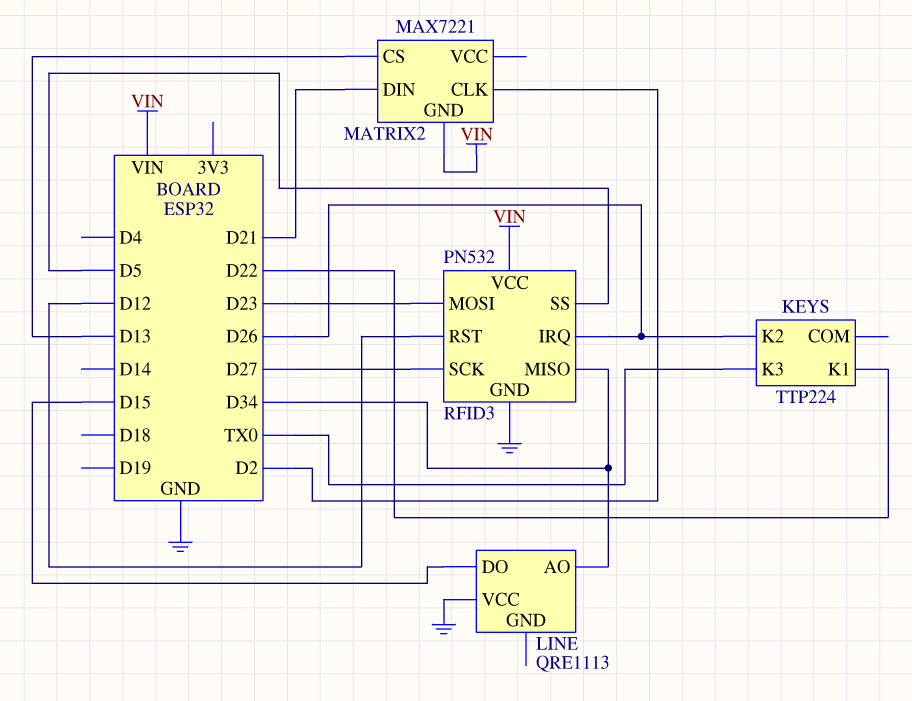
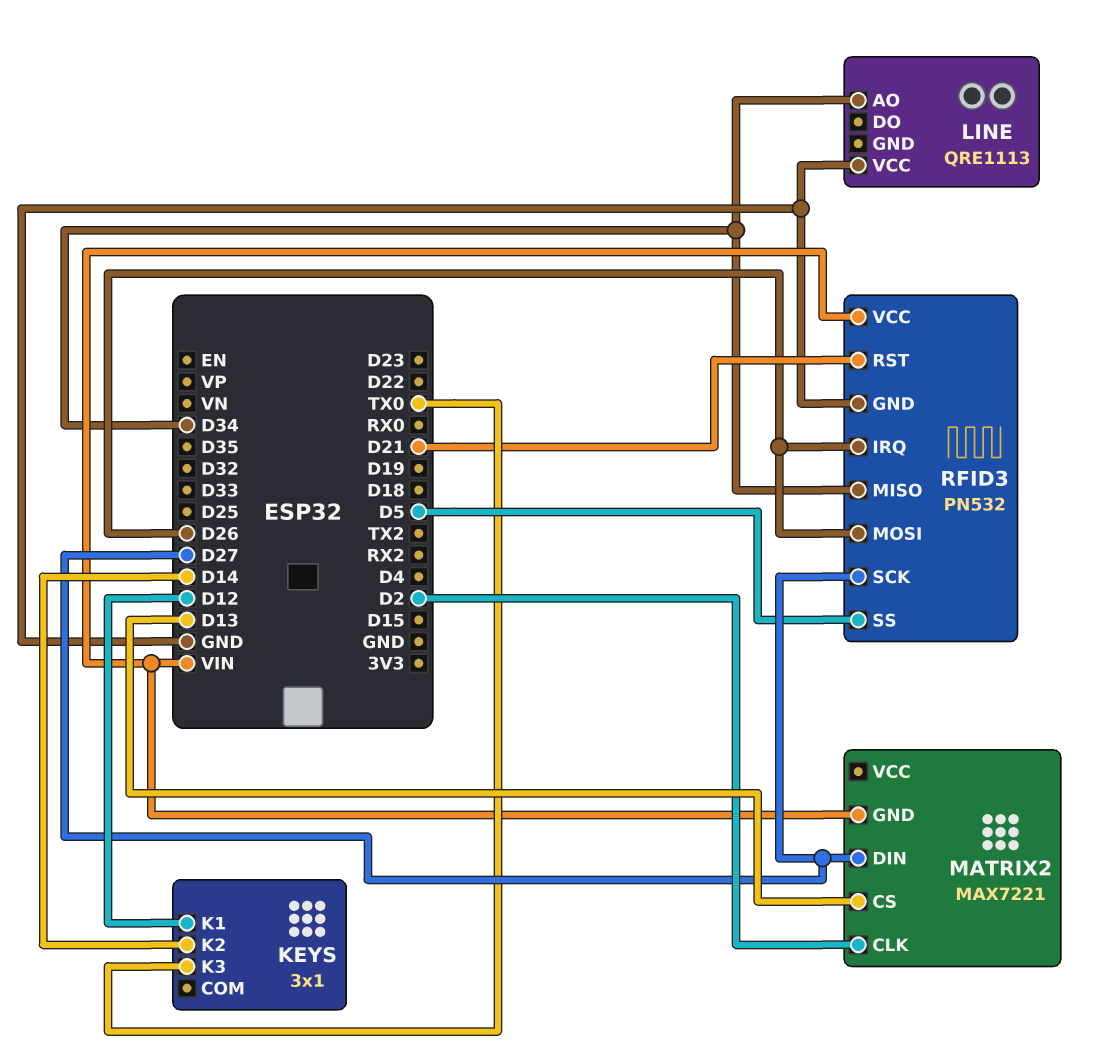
KEYS: TTP224 -> 3x1
KEYS pin K1: D22 -> D12
KEYS pin K2: D26 -> D14
LINE pin DO: D15 -> none
MATRIX2 pin DIN: D21 -> D27
RFID3 pin MOSI: D23 -> D26
RFID3 pin RST: D12 -> D21

